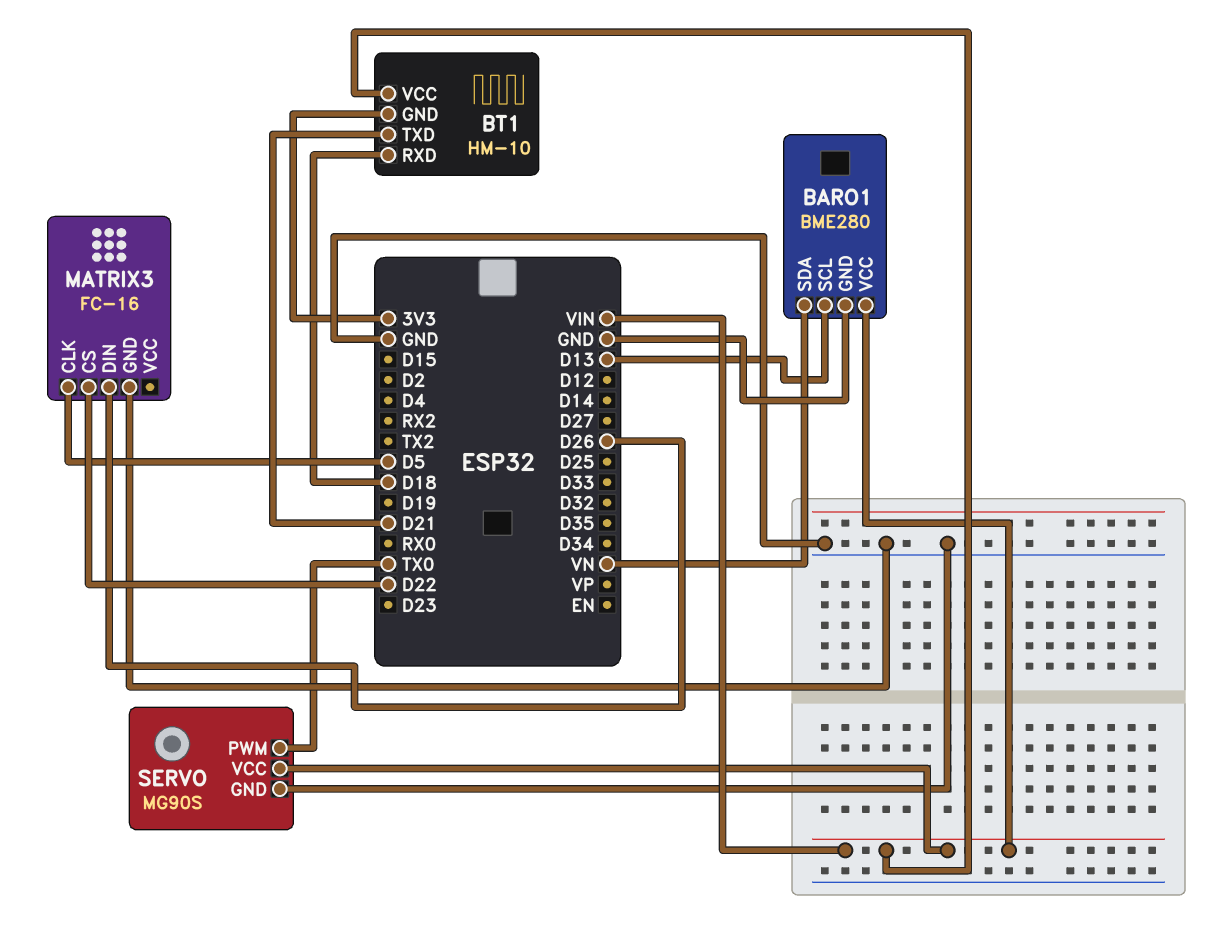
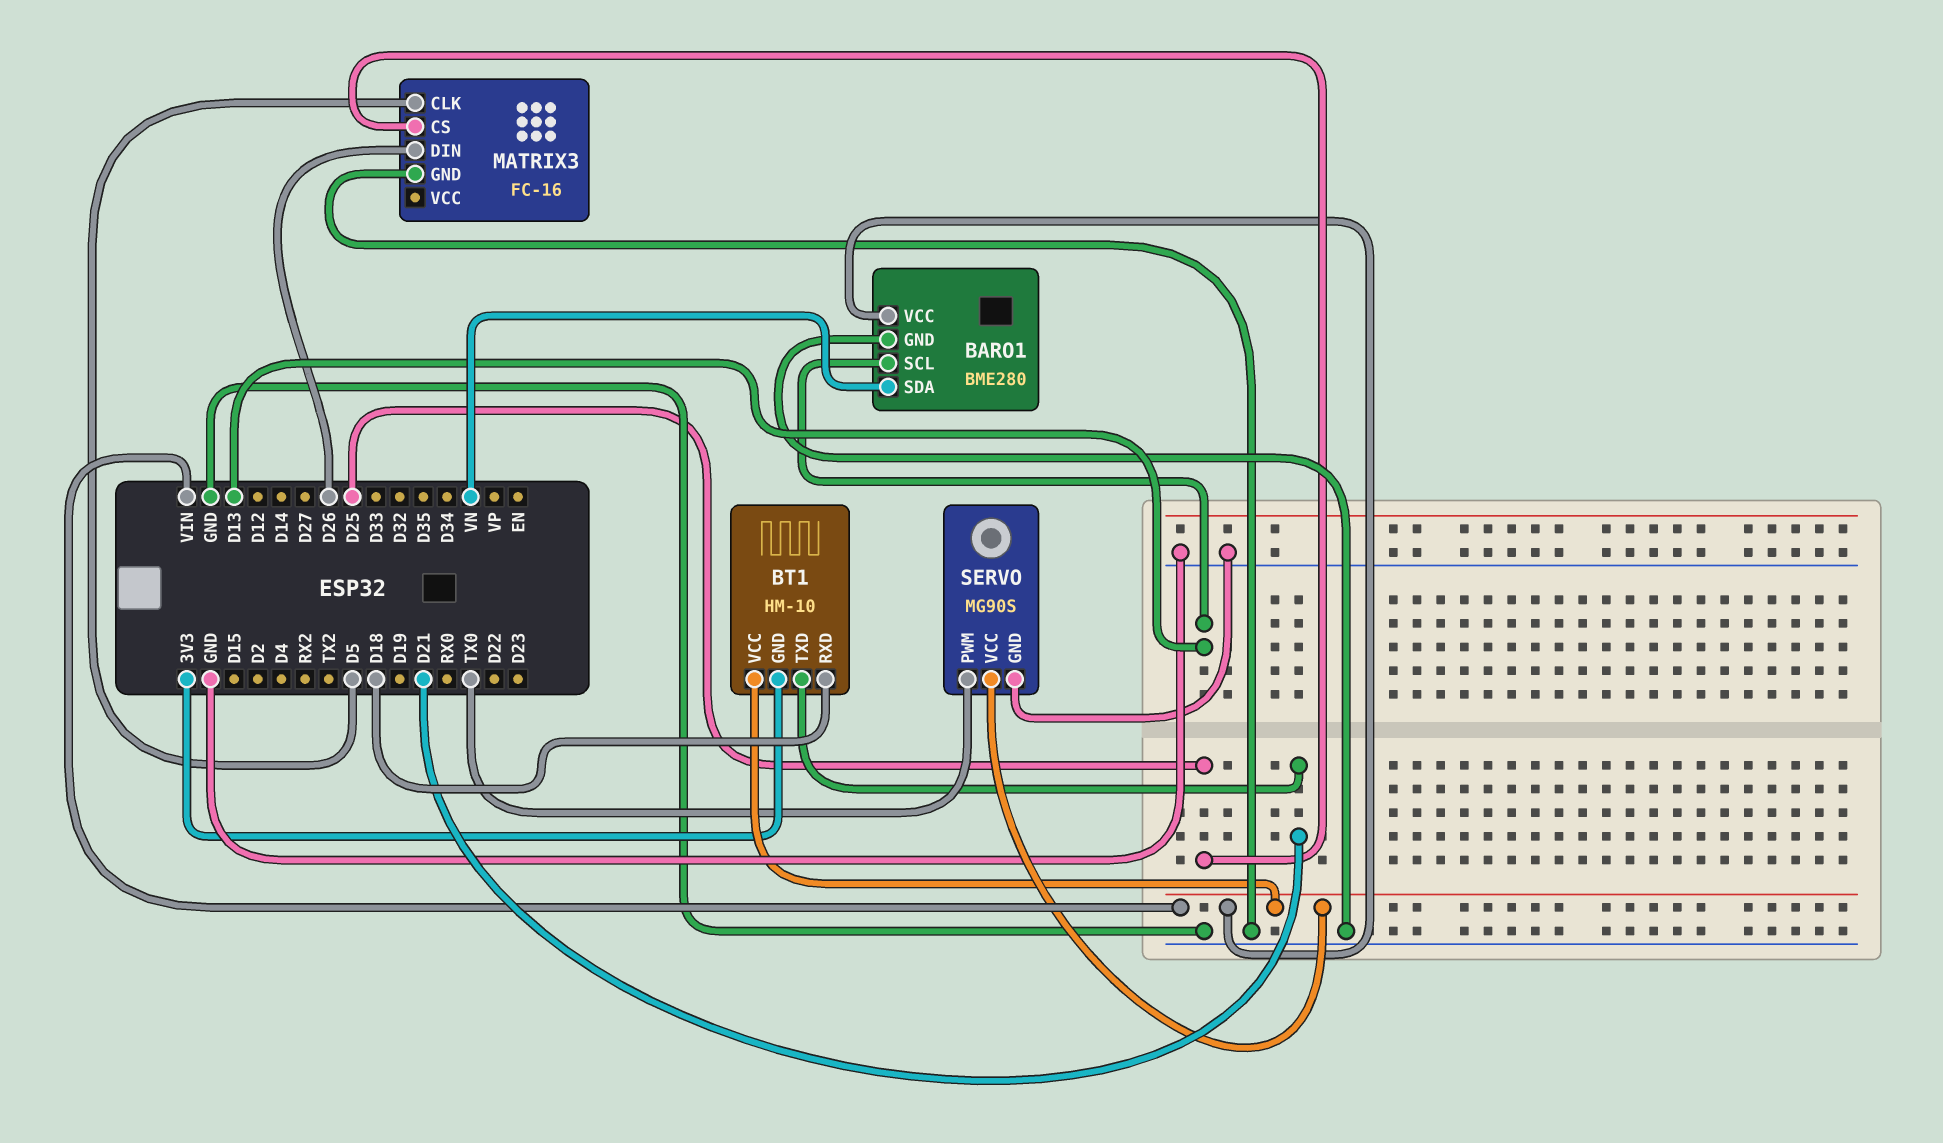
MATRIX3 pin CS: D22 -> D25

